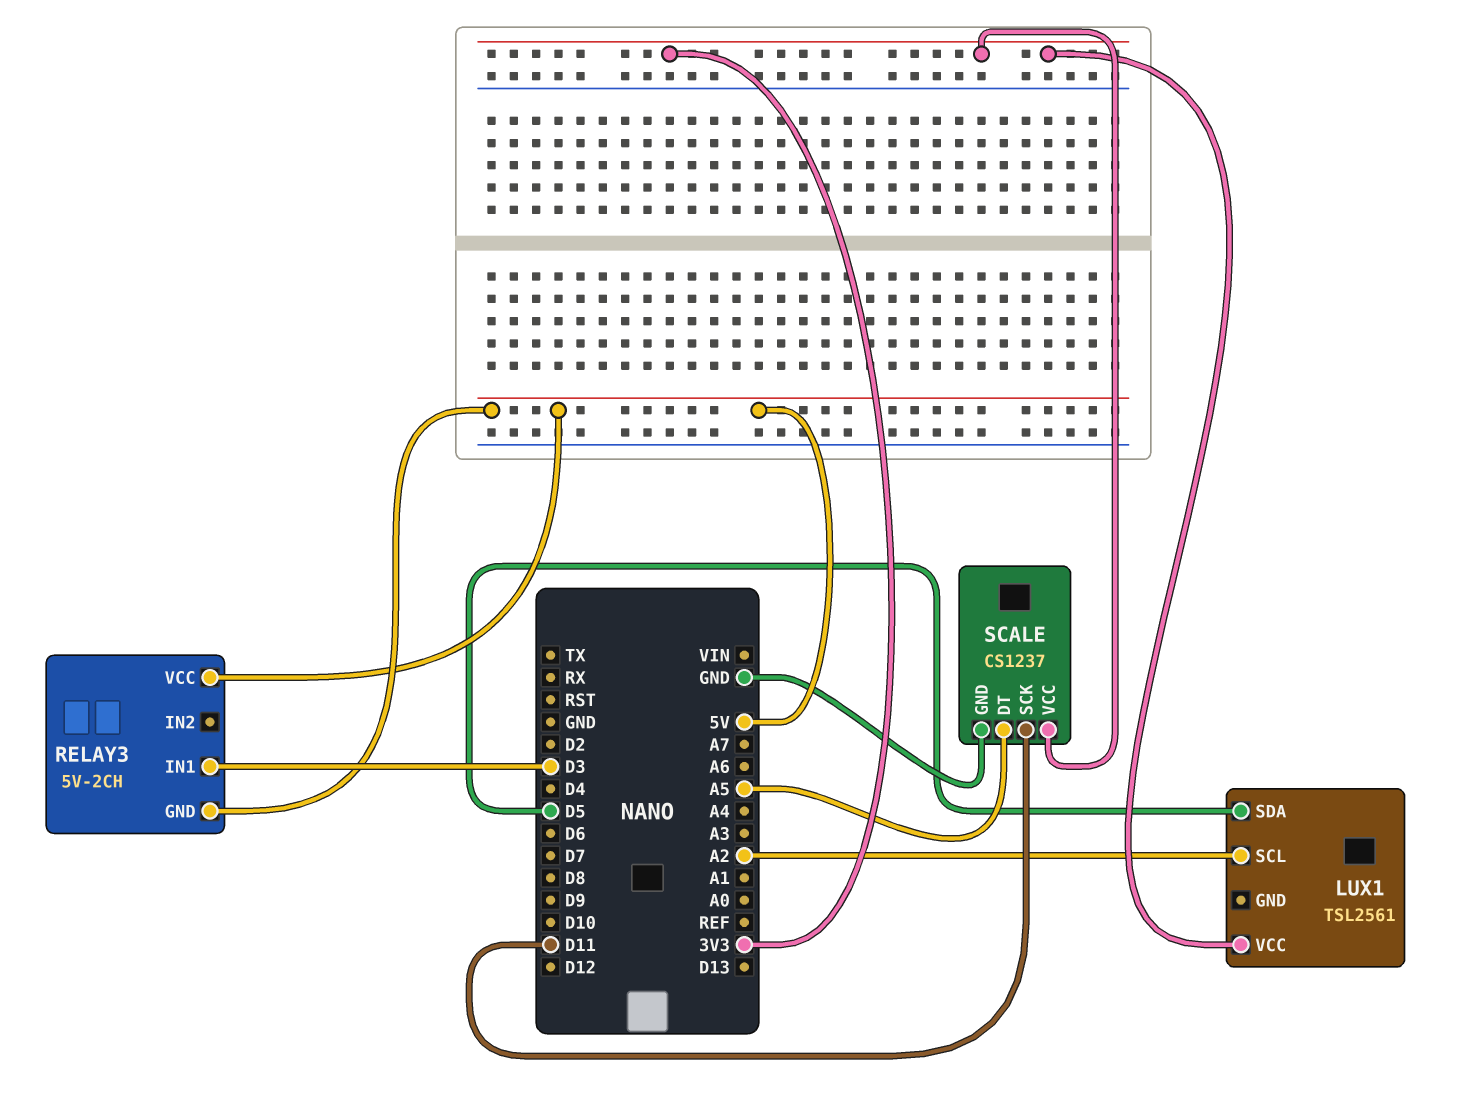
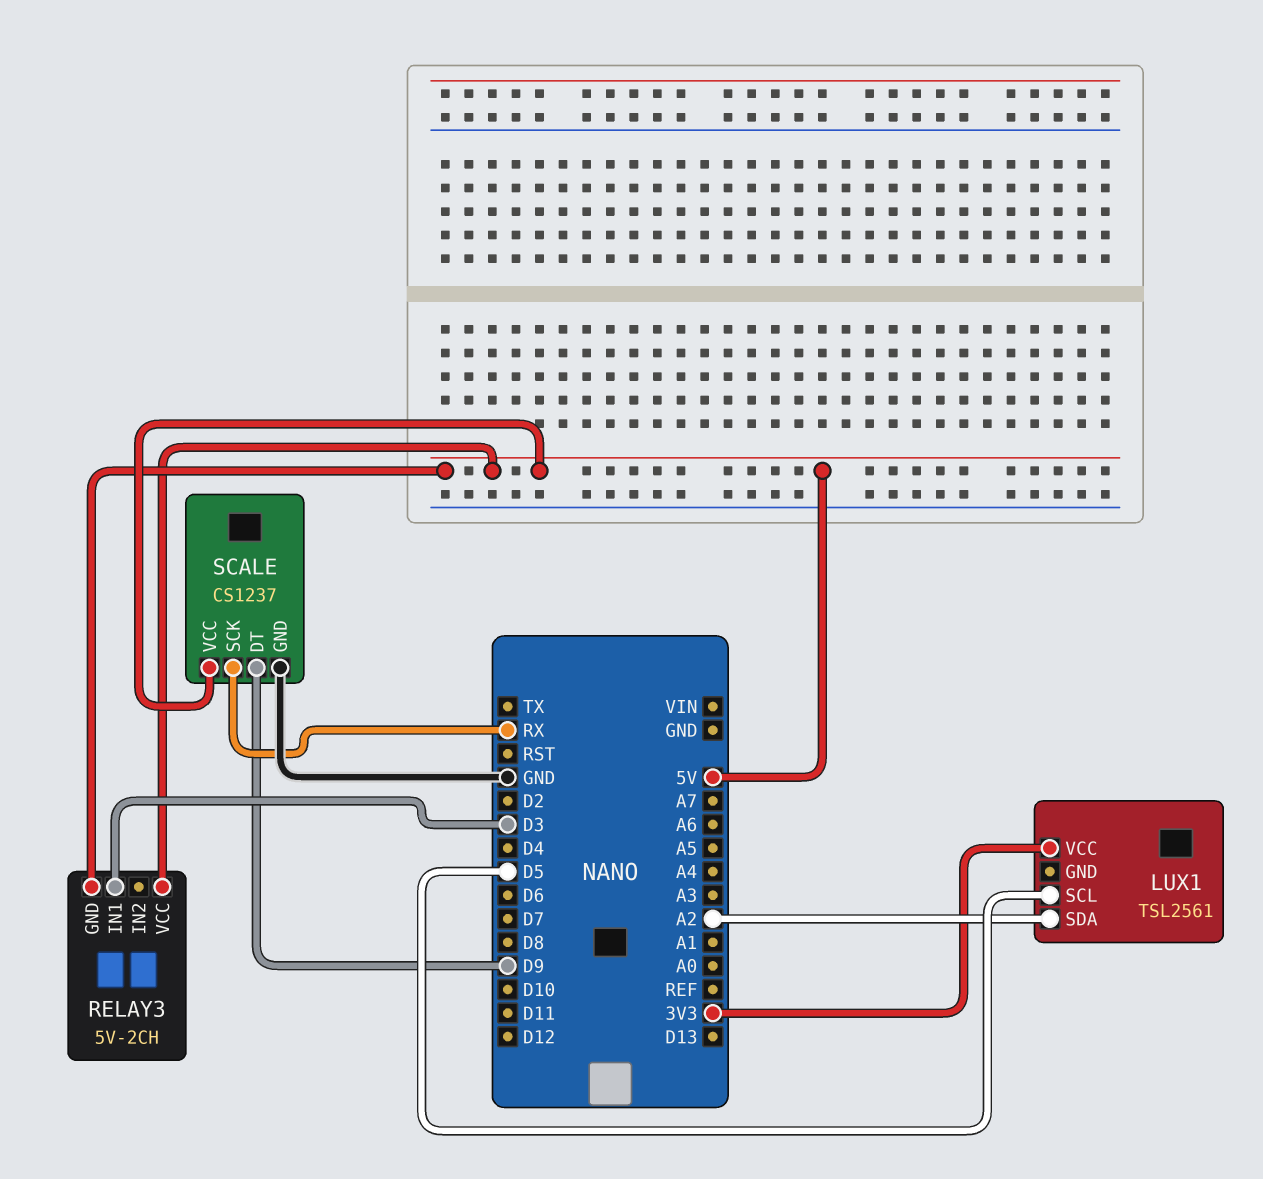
LUX1 pin SCL: A2 -> D5
LUX1 pin SDA: D5 -> A2
SCALE pin DT: A5 -> D9
SCALE pin SCK: D11 -> RX
SCALE pin VCC: 3V3 -> 5V

